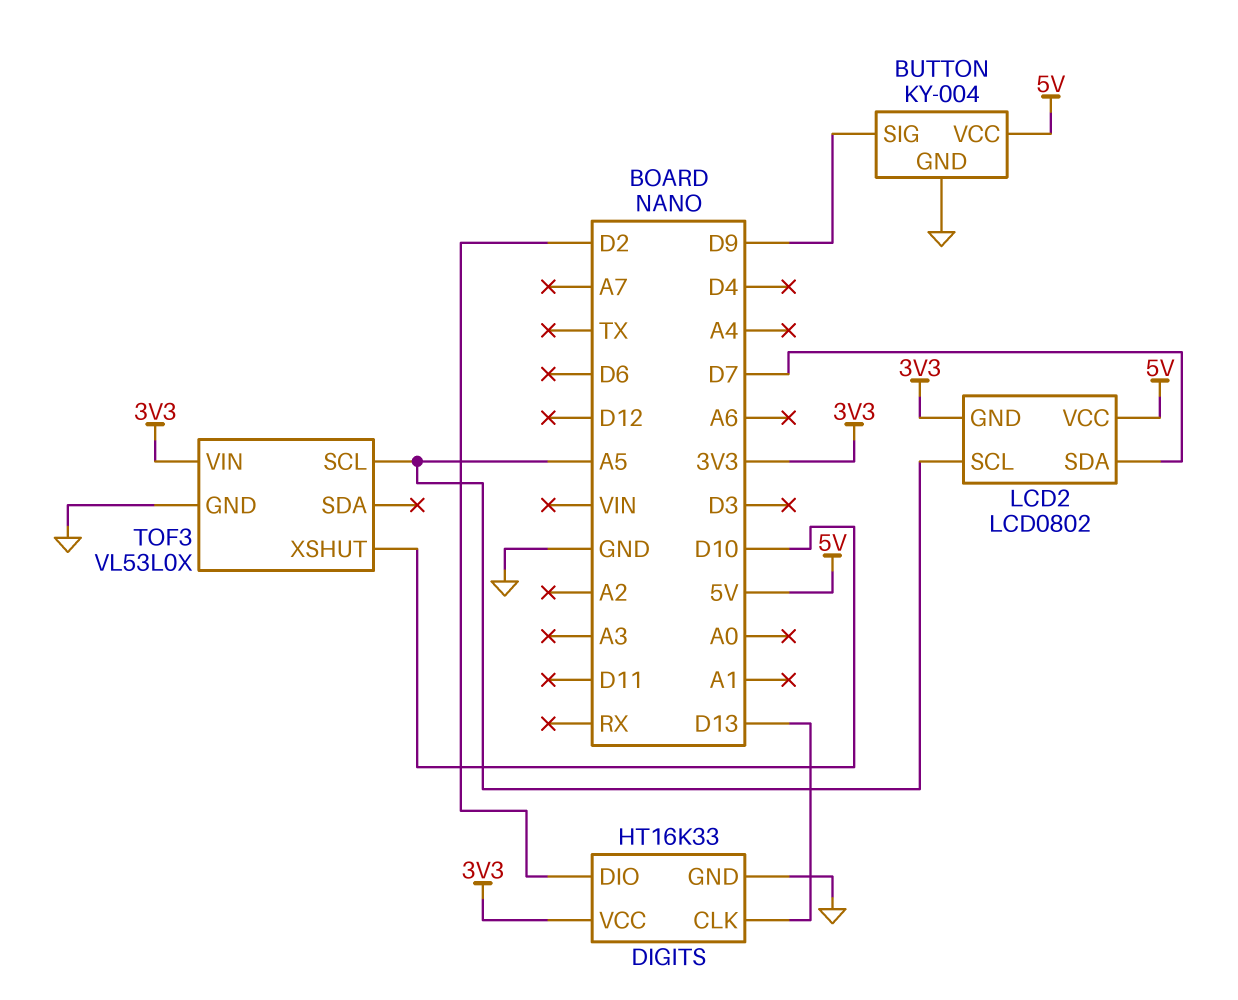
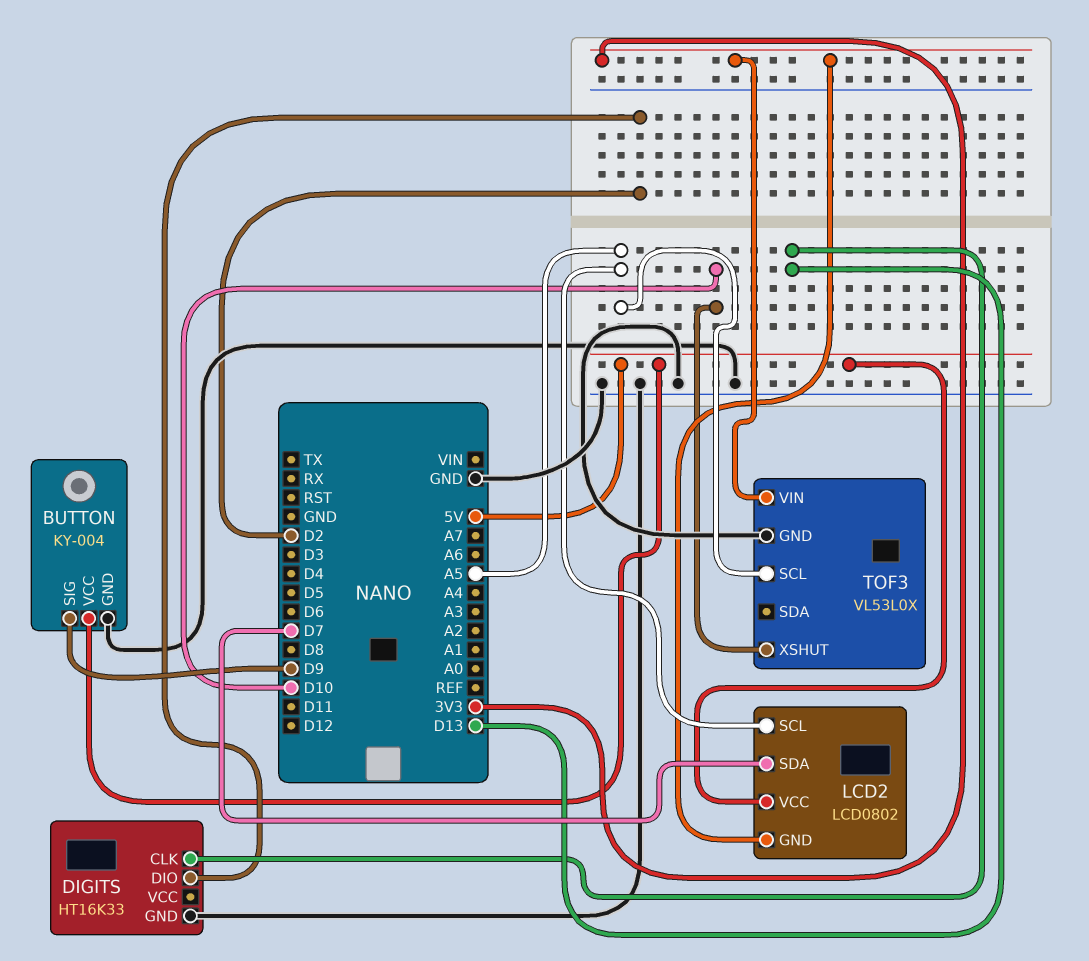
DIGITS pin VCC: 3V3 -> none

